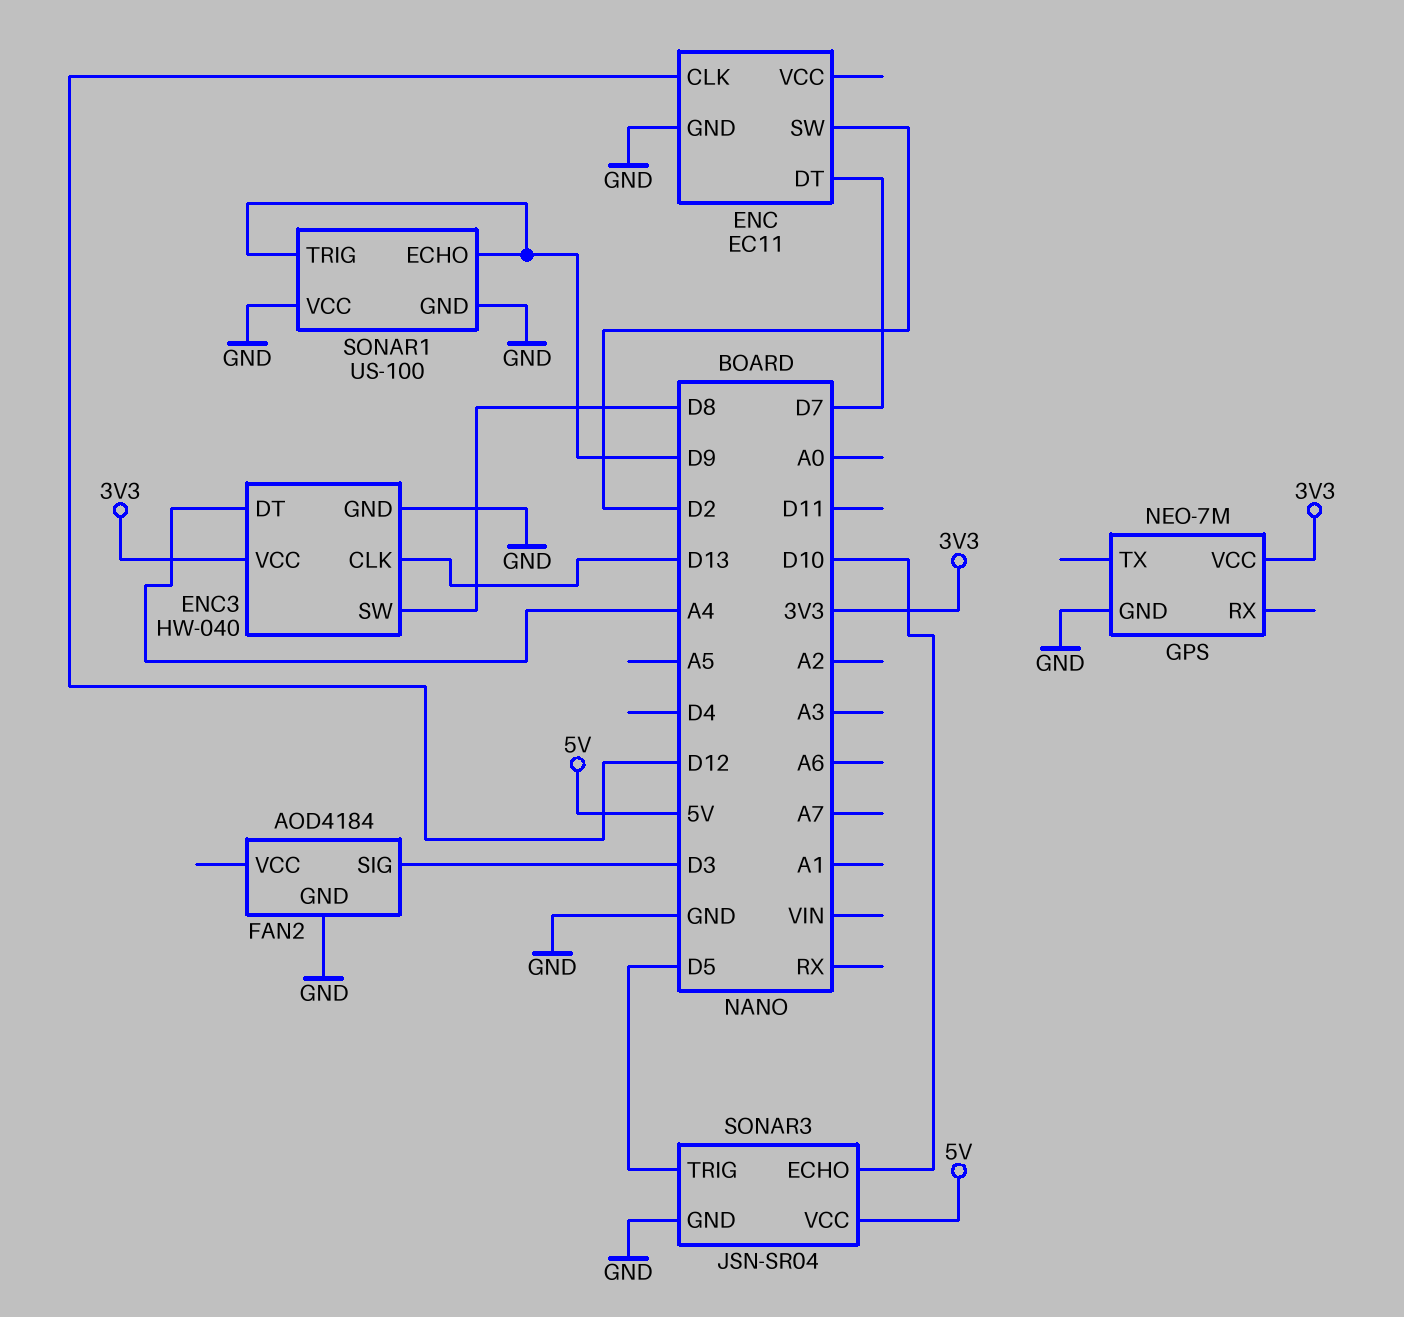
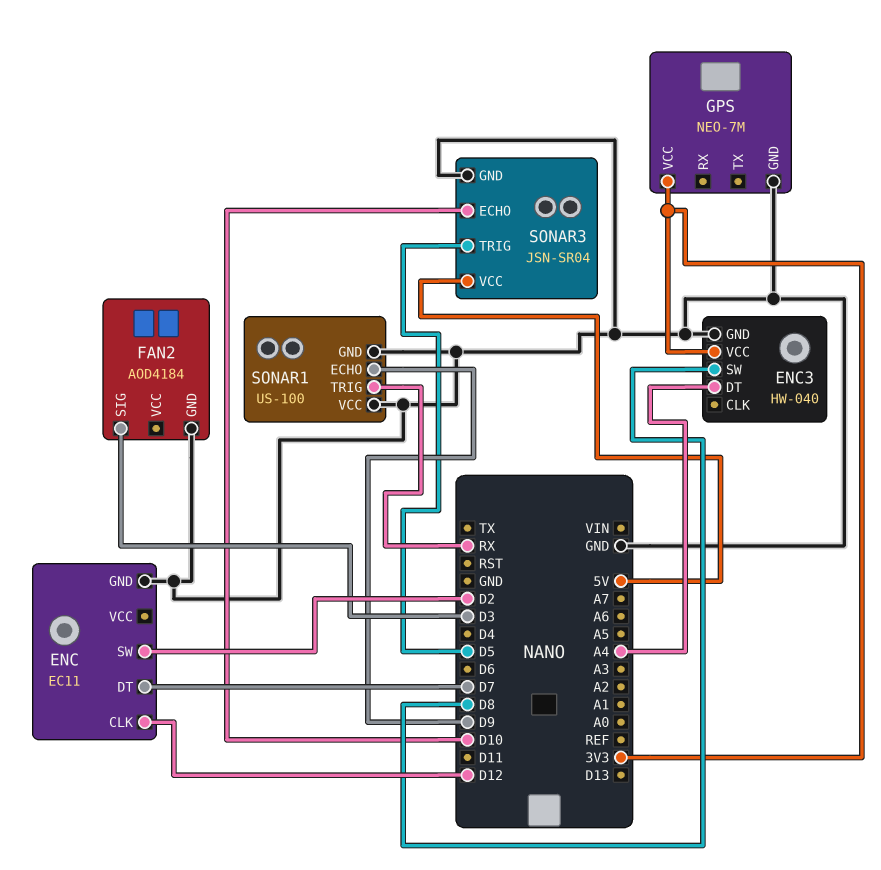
ENC3 pin CLK: D13 -> none
SONAR1 pin TRIG: D9 -> RX

